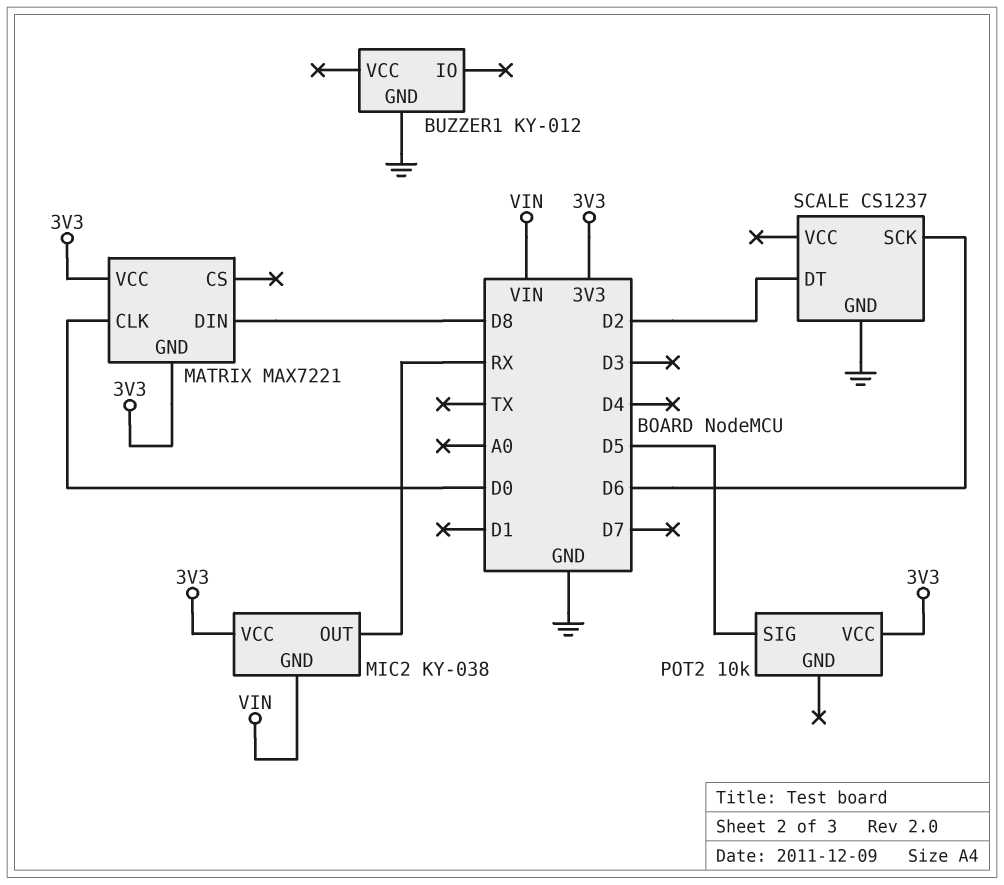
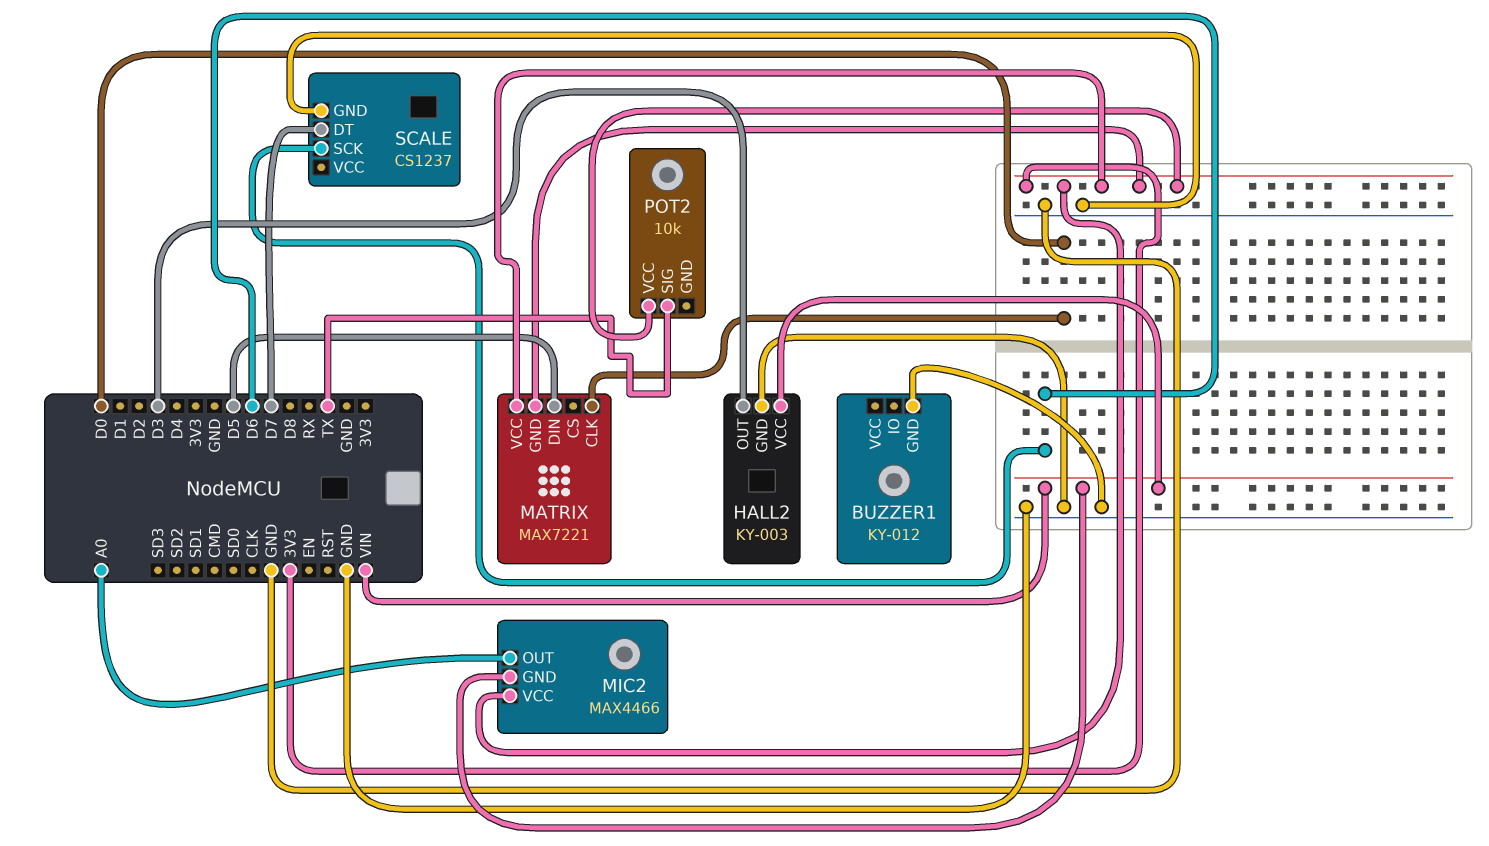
HALL2: none -> KY-003
HALL2 pin GND: none -> GND
HALL2 pin OUT: none -> D3
HALL2 pin VCC: none -> VIN
MATRIX pin DIN: D8 -> D5
MIC2: KY-038 -> MAX4466
MIC2 pin OUT: RX -> A0
POT2 pin SIG: D5 -> TX
SCALE pin DT: D2 -> D7

